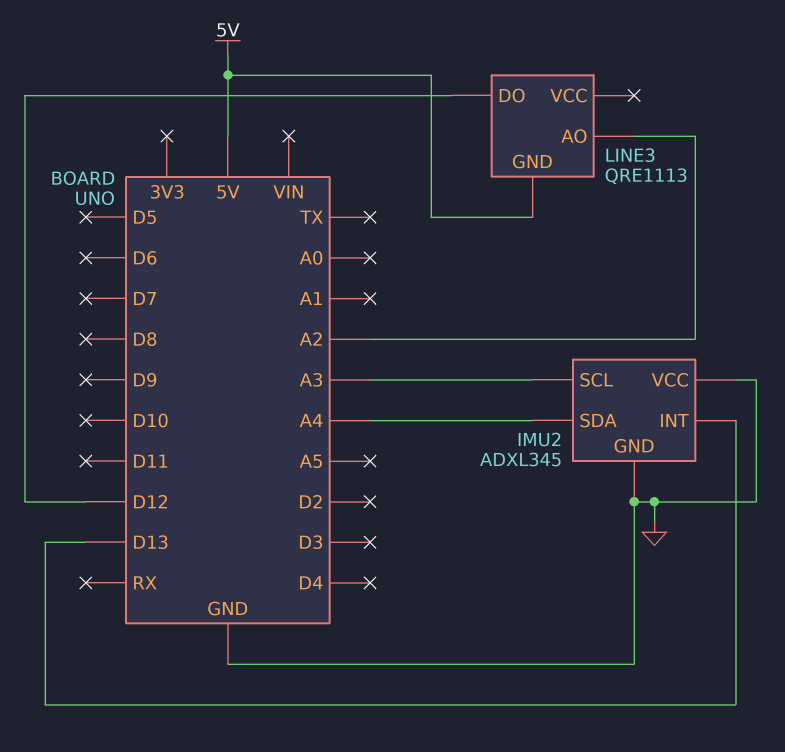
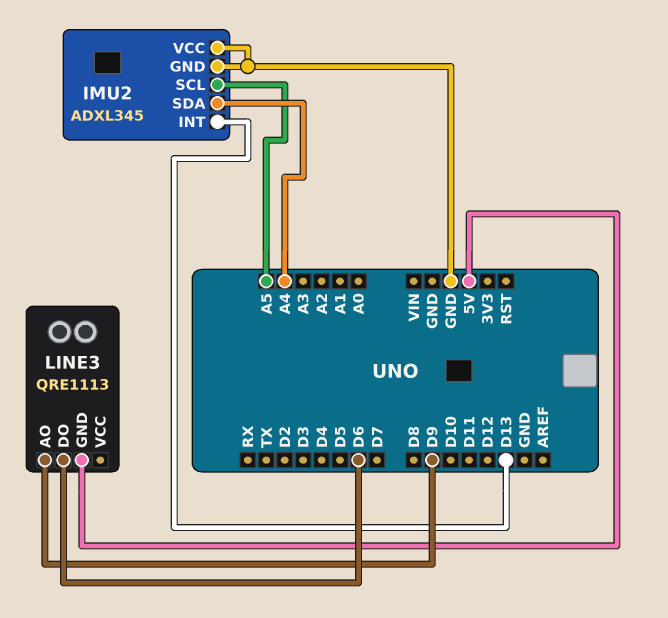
IMU2 pin SCL: A3 -> A5
LINE3 pin AO: A2 -> D9
LINE3 pin DO: D12 -> D6

